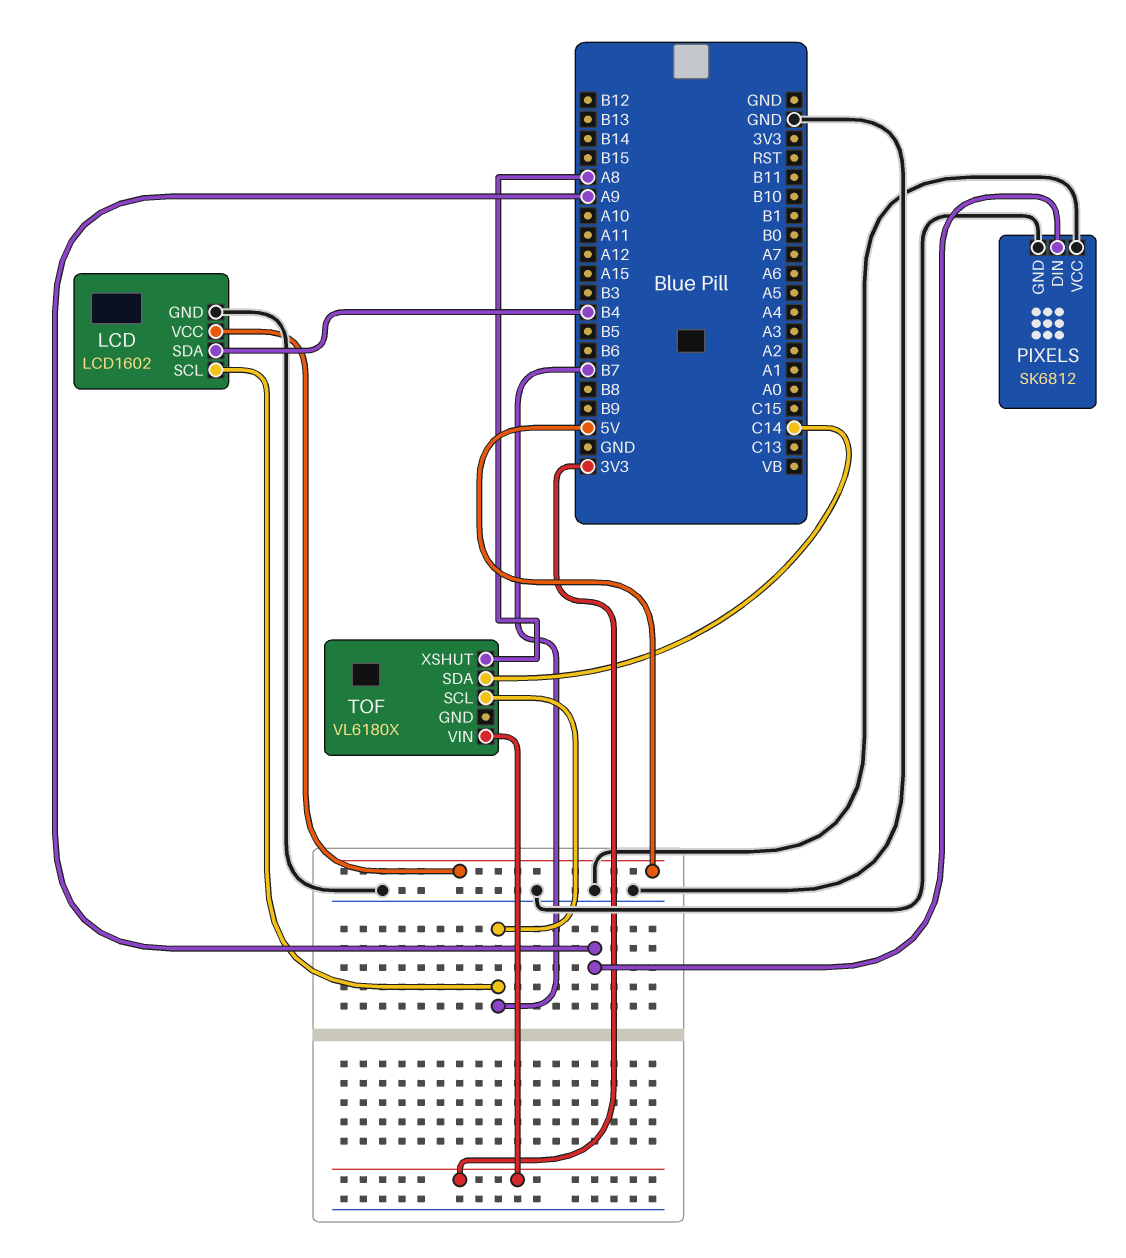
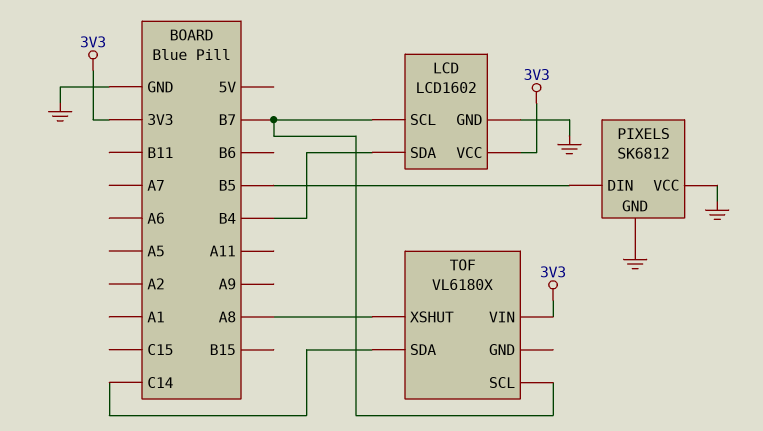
LCD pin VCC: 5V -> 3V3
PIXELS pin DIN: A9 -> B5

